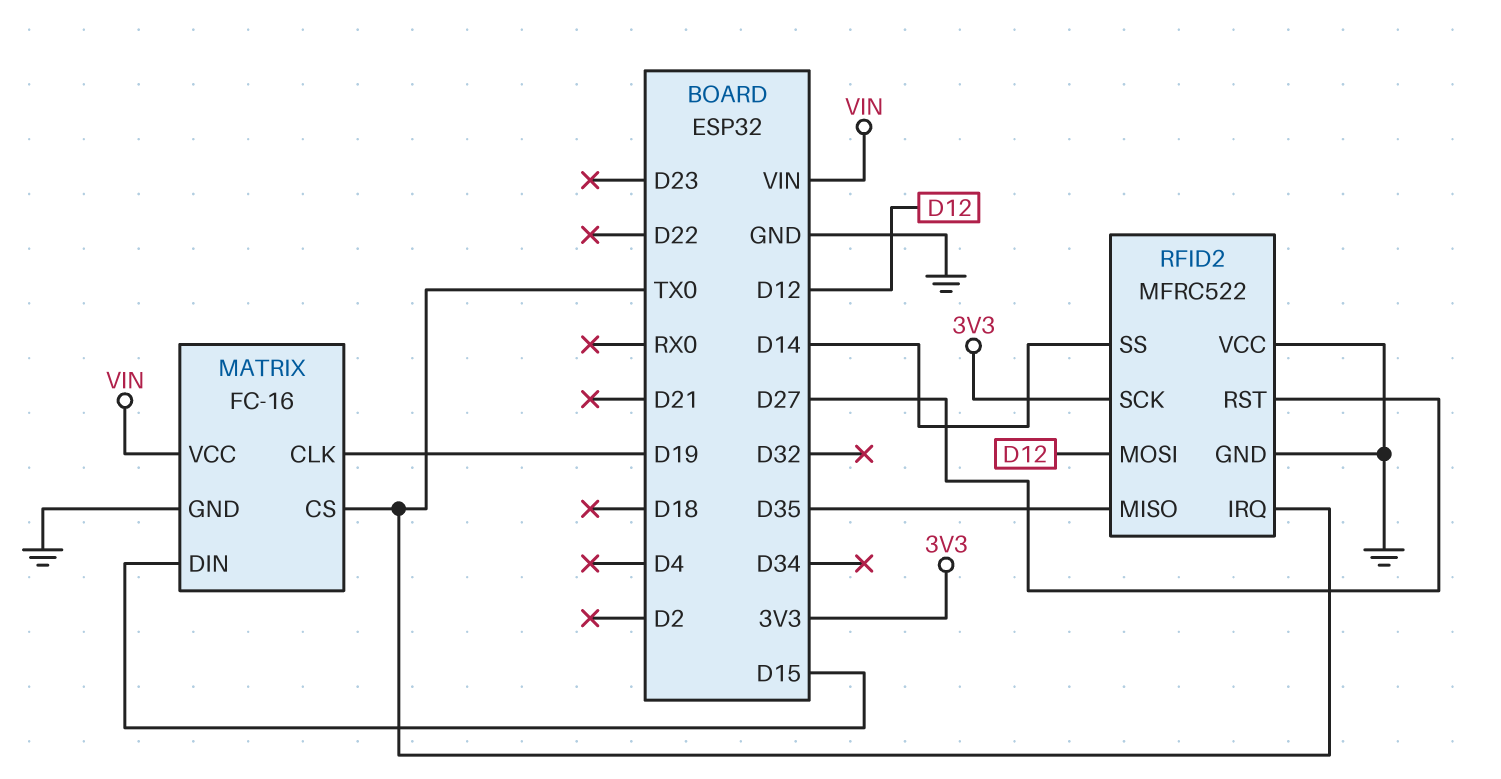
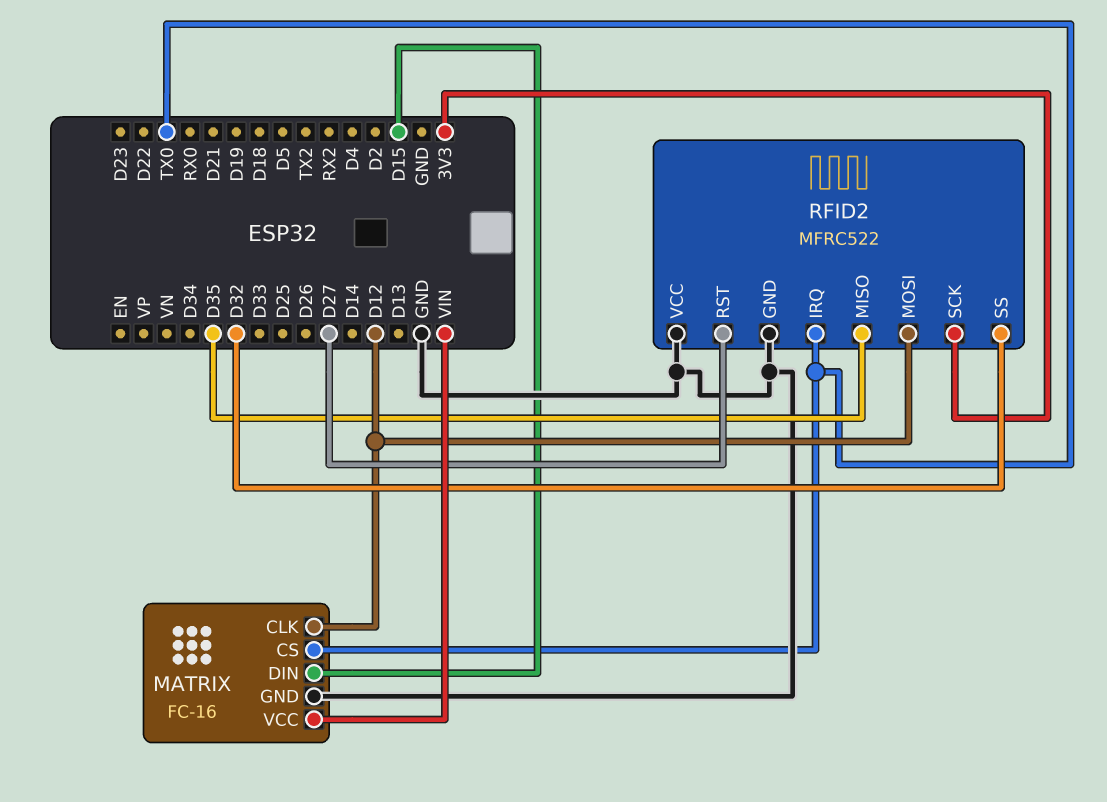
MATRIX pin CLK: D19 -> D12
RFID2 pin SS: D14 -> D32

